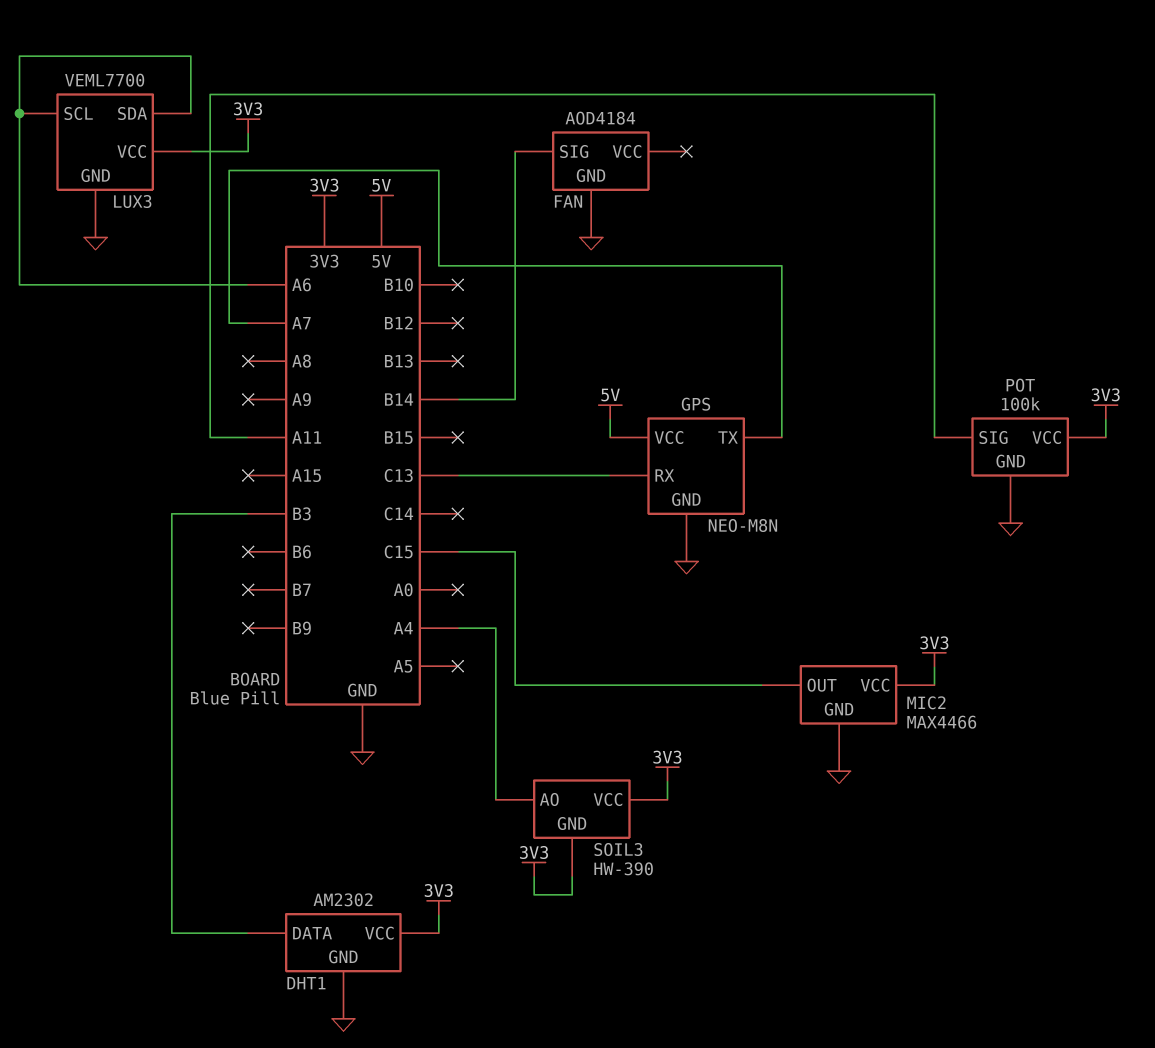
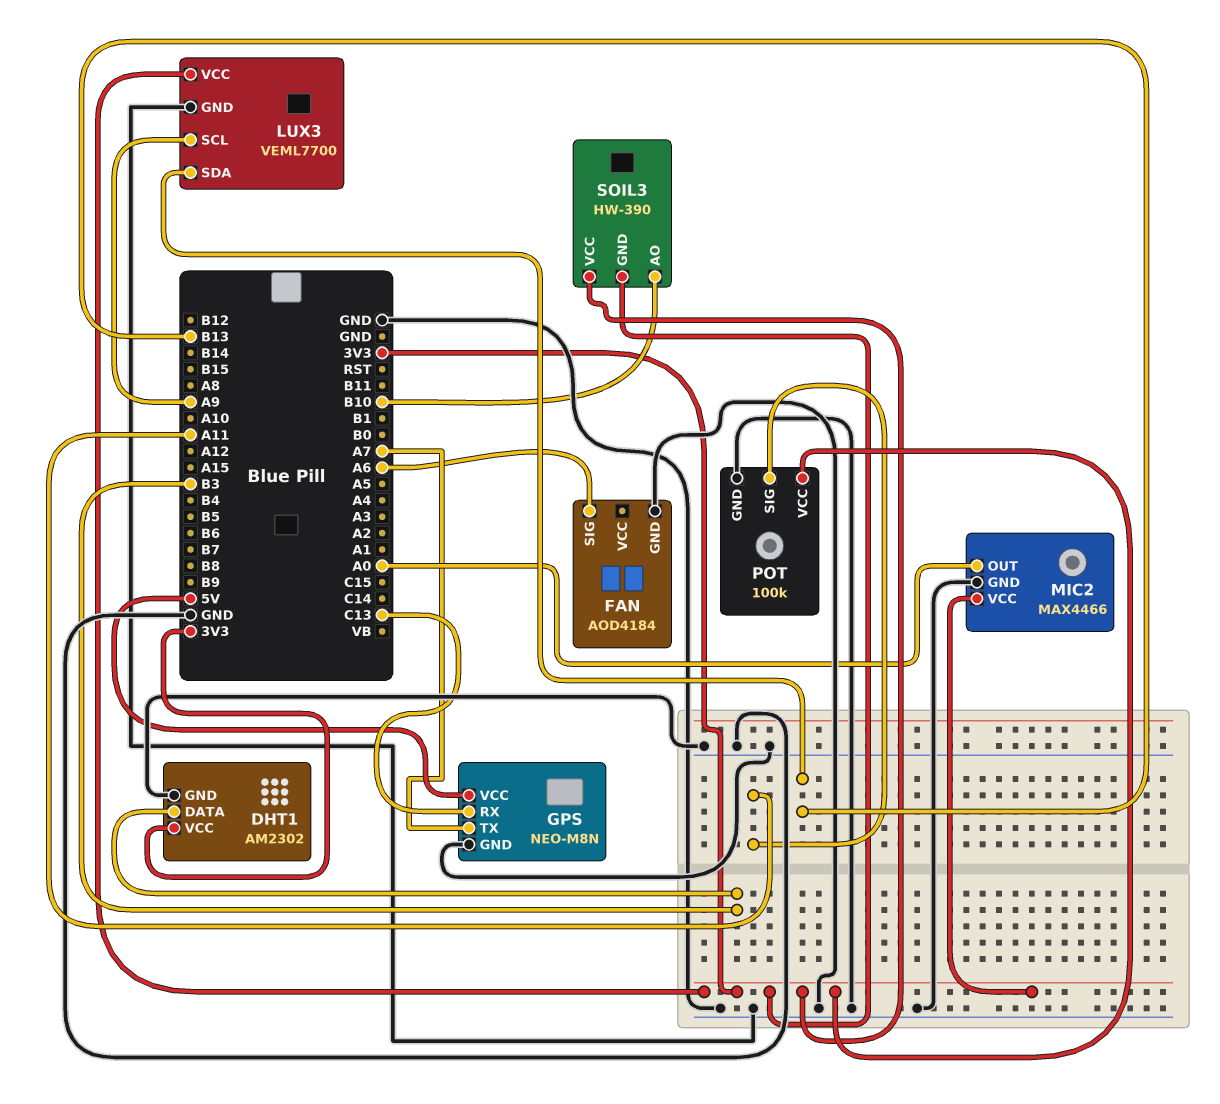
FAN pin SIG: B14 -> A6
LUX3 pin SCL: A6 -> A9
LUX3 pin SDA: A6 -> B13
MIC2 pin OUT: C15 -> A0
SOIL3 pin AO: A4 -> B10

